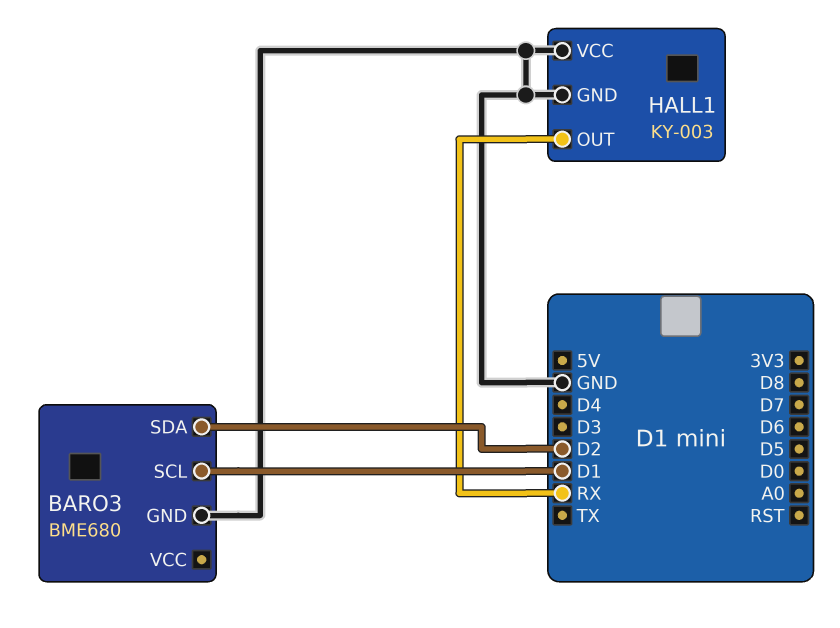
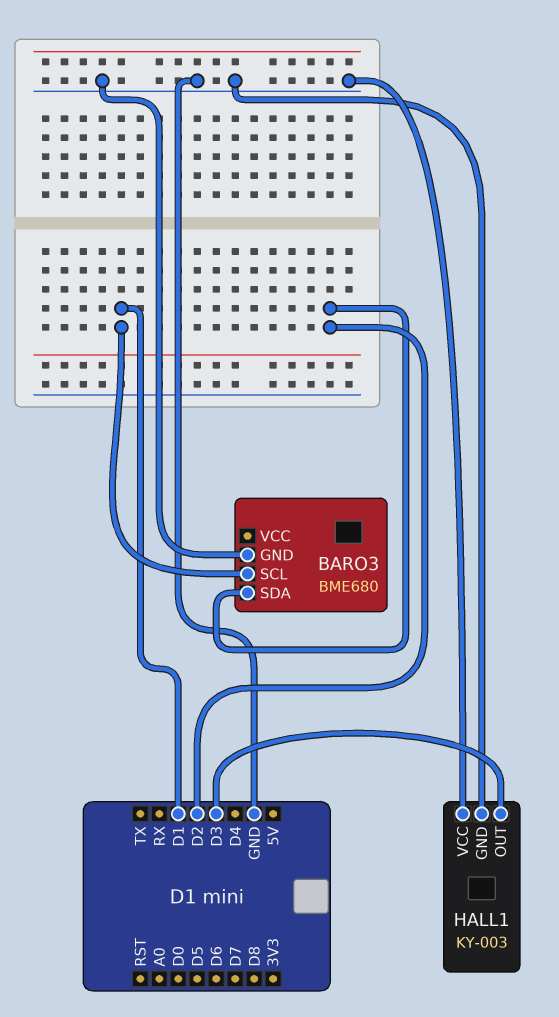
HALL1 pin OUT: RX -> D3

